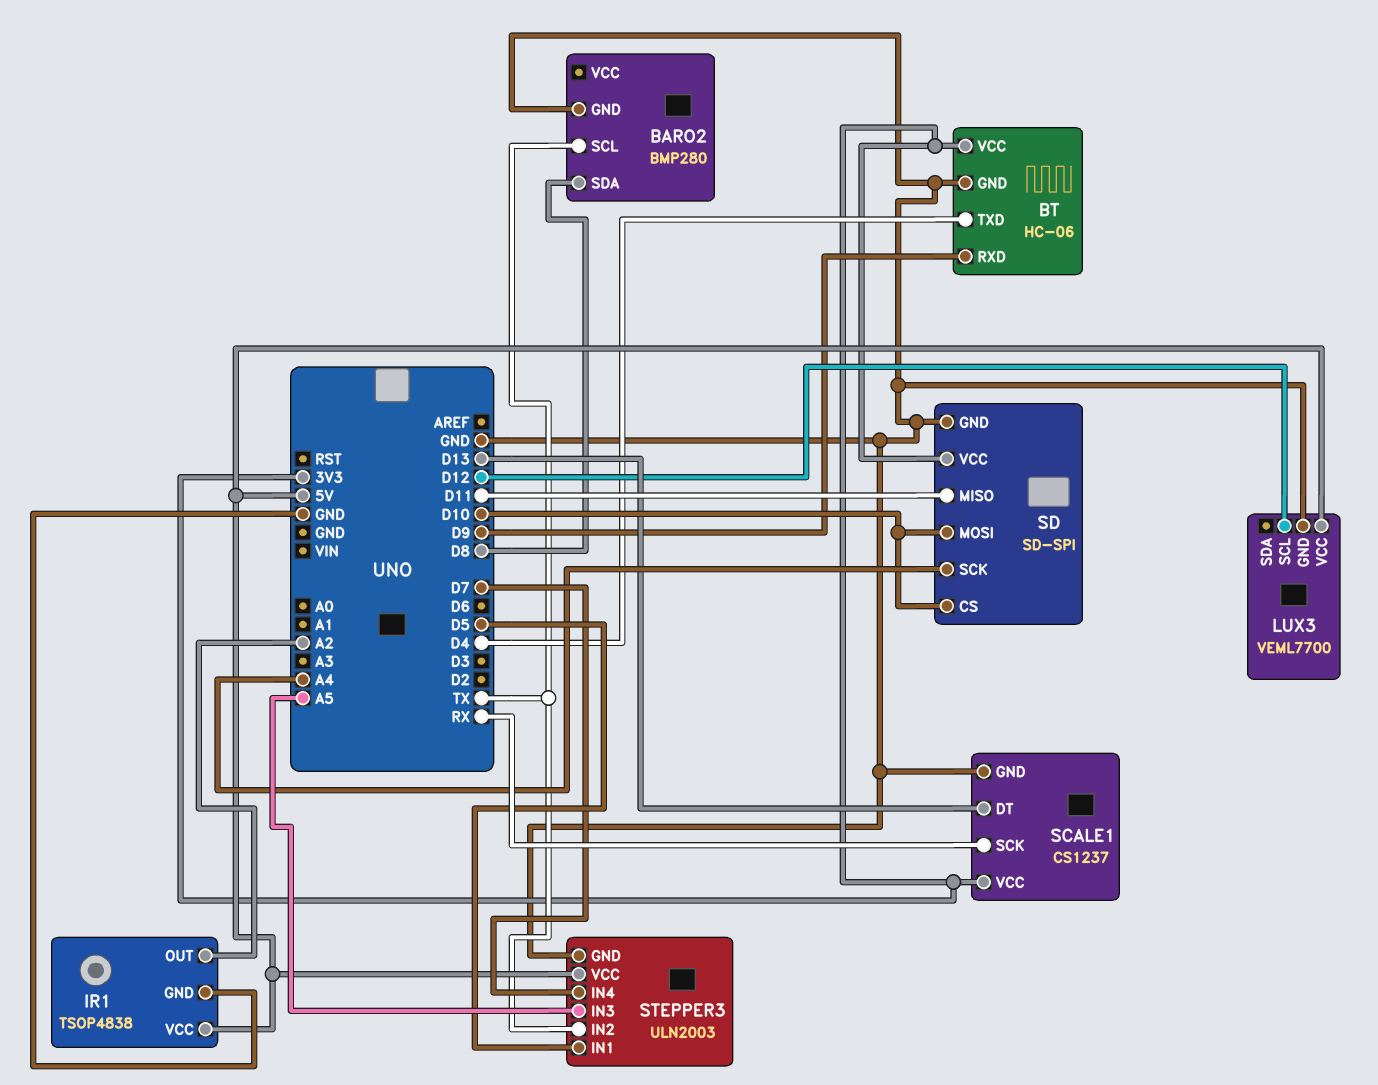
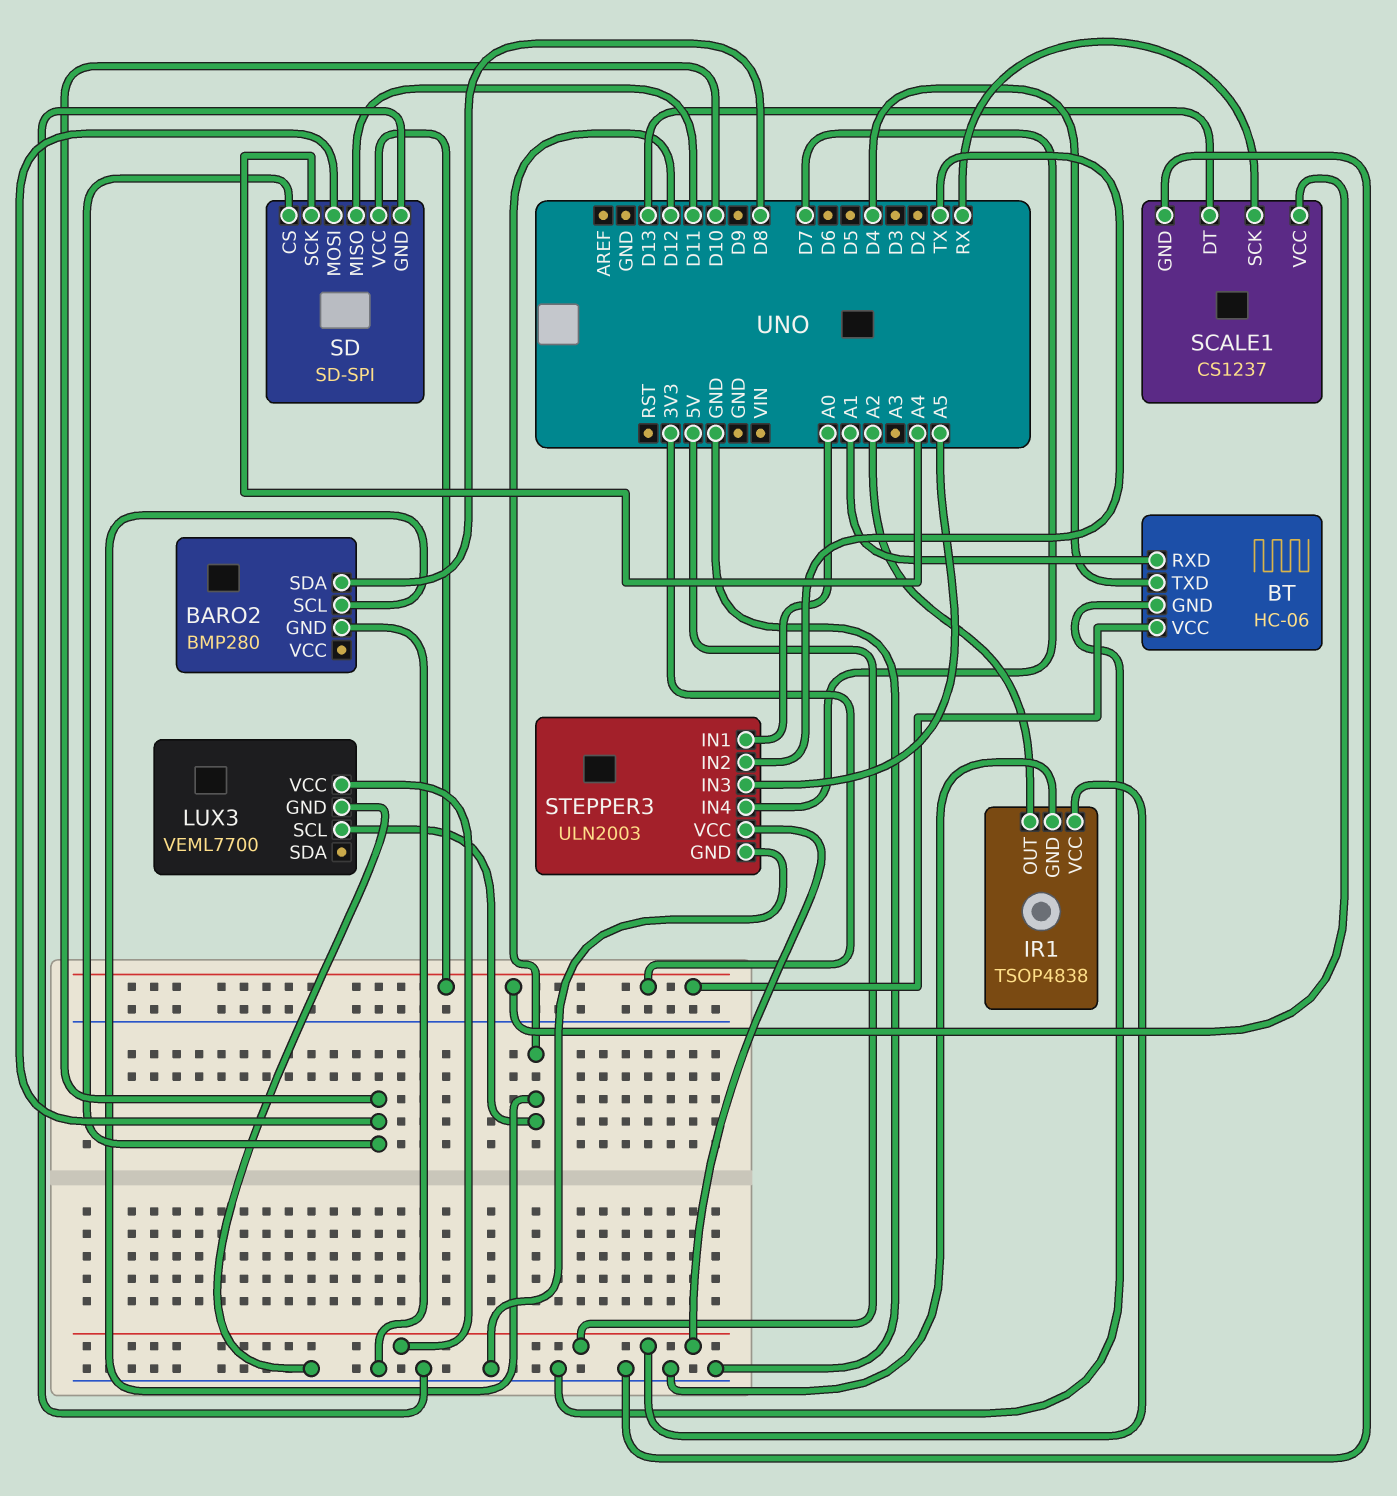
BARO2 pin SCL: TX -> D12
BT pin RXD: D9 -> A1
STEPPER3 pin IN1: D5 -> A0

